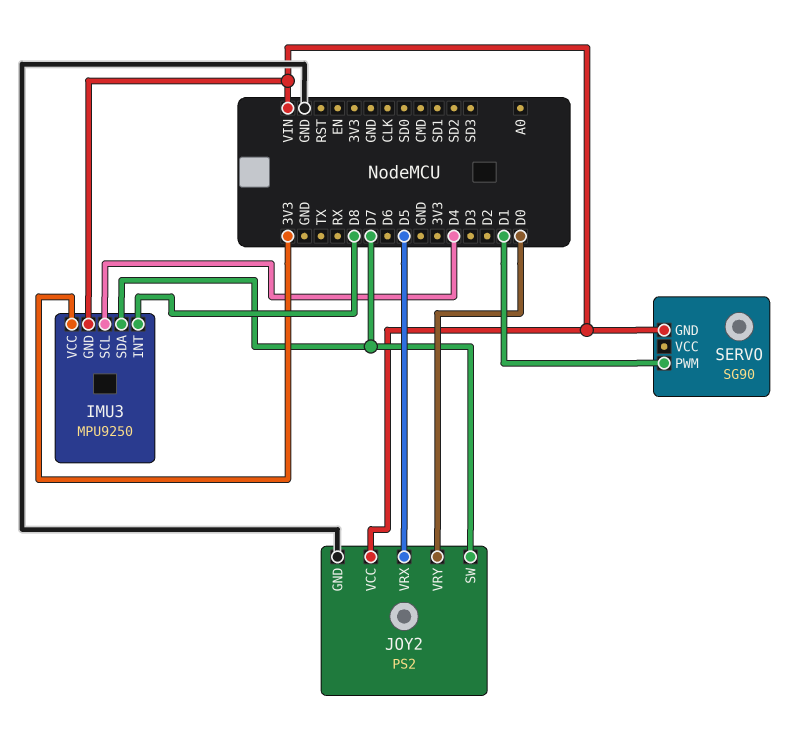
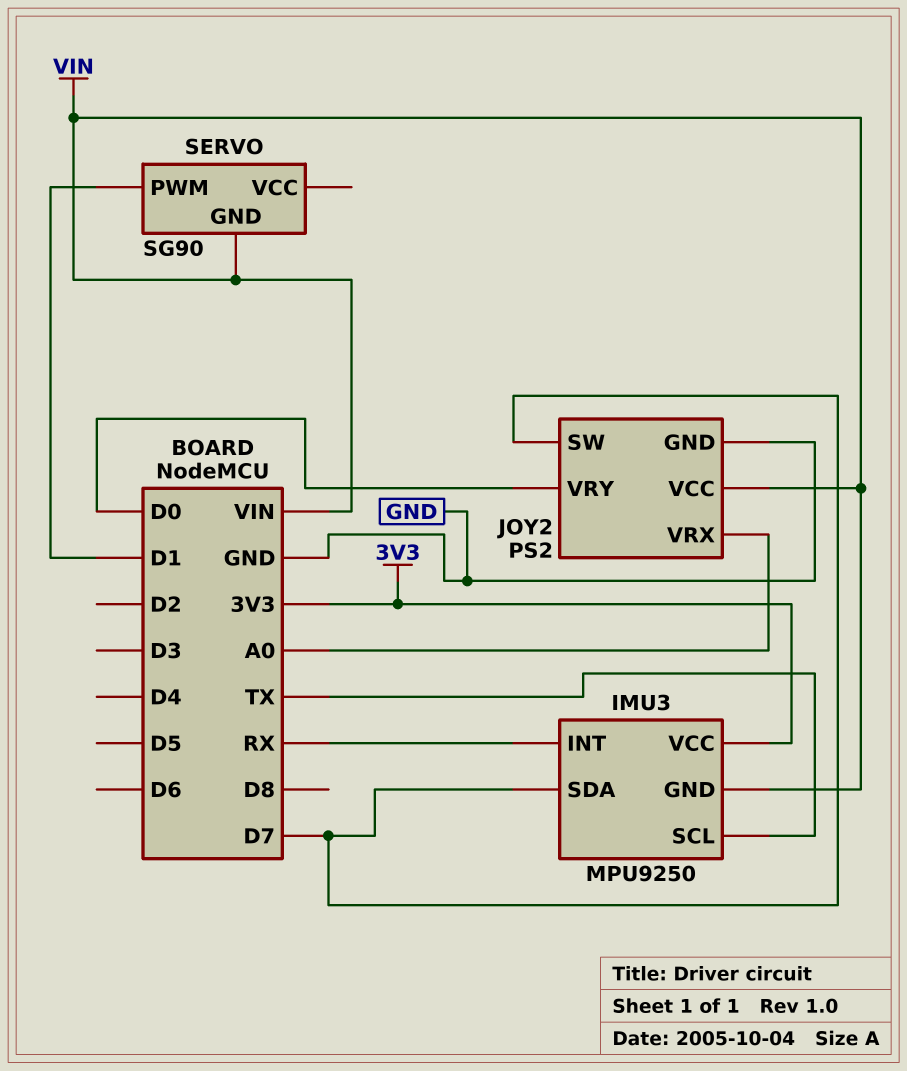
IMU3 pin INT: D8 -> RX
IMU3 pin SCL: D4 -> TX
JOY2 pin VRX: D5 -> A0

